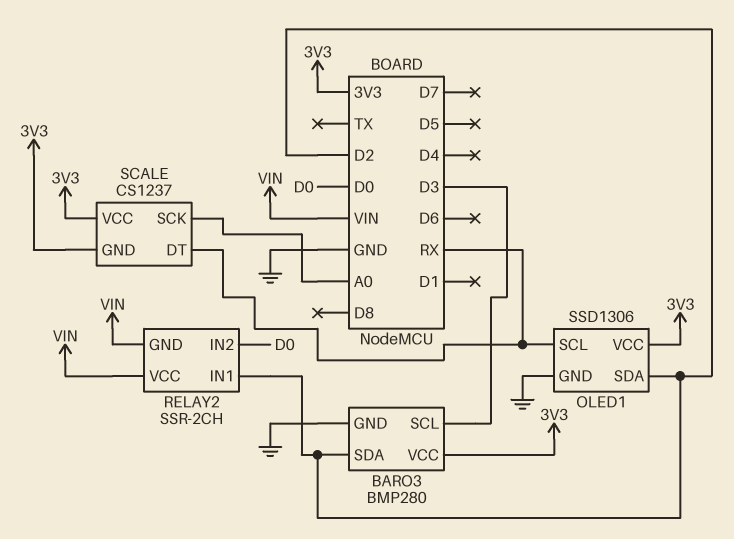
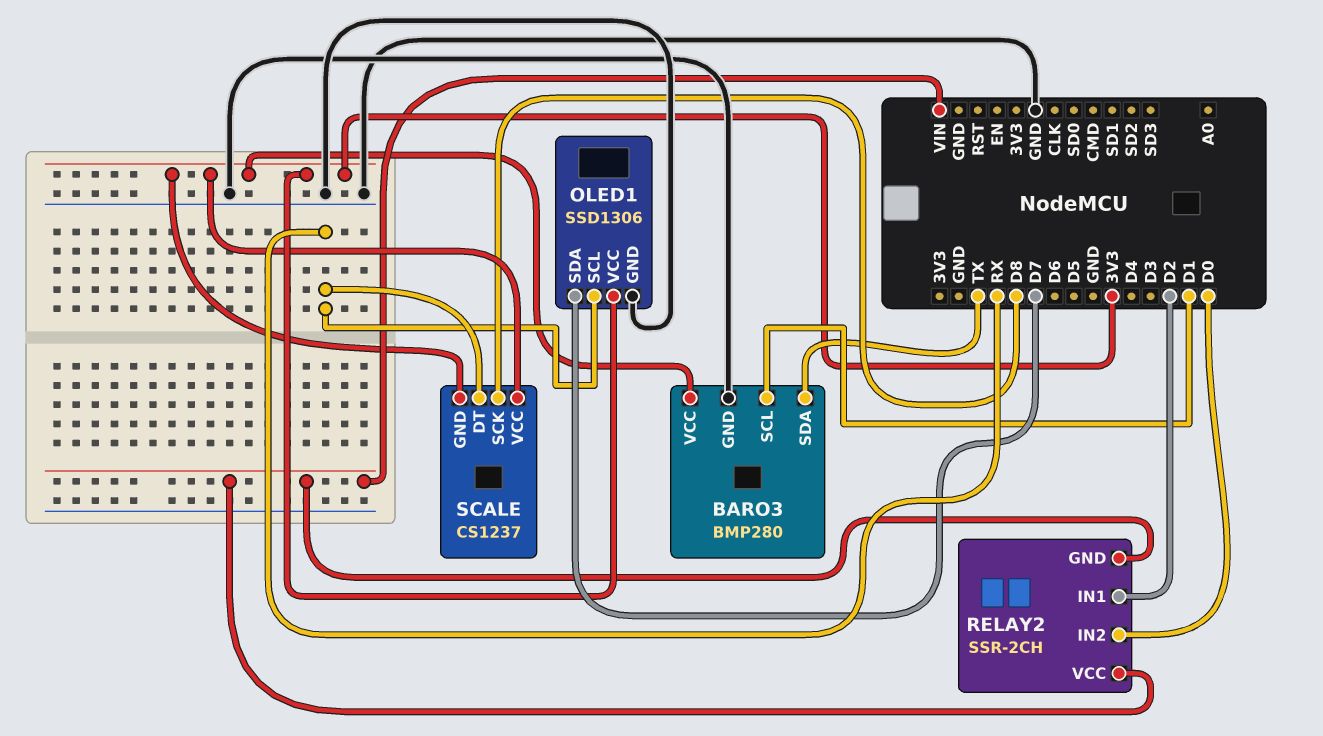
BARO3 pin SCL: D3 -> D1
BARO3 pin SDA: D2 -> TX
OLED1 pin SDA: D2 -> D7
SCALE pin SCK: A0 -> D8

